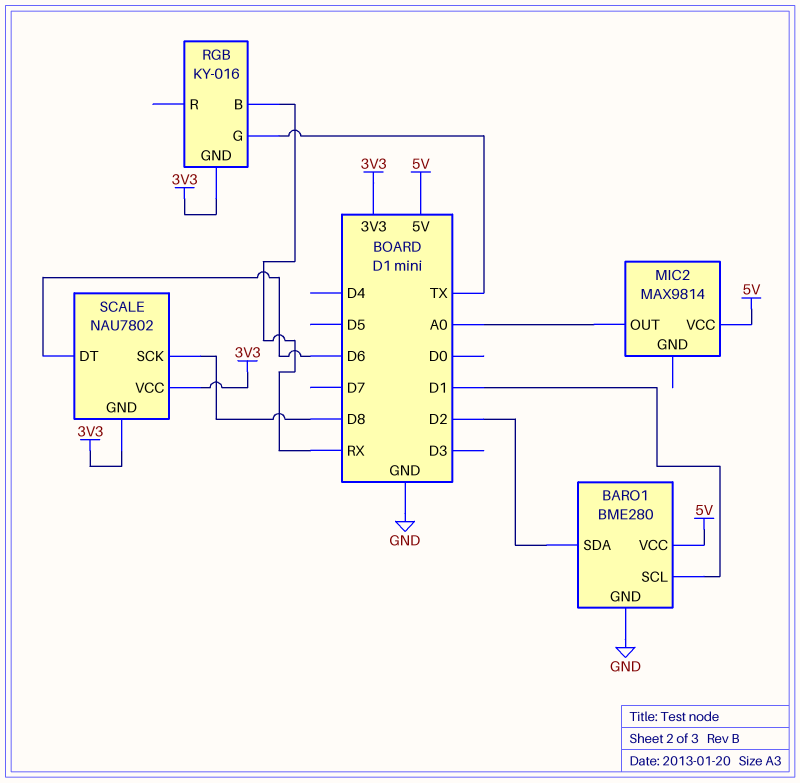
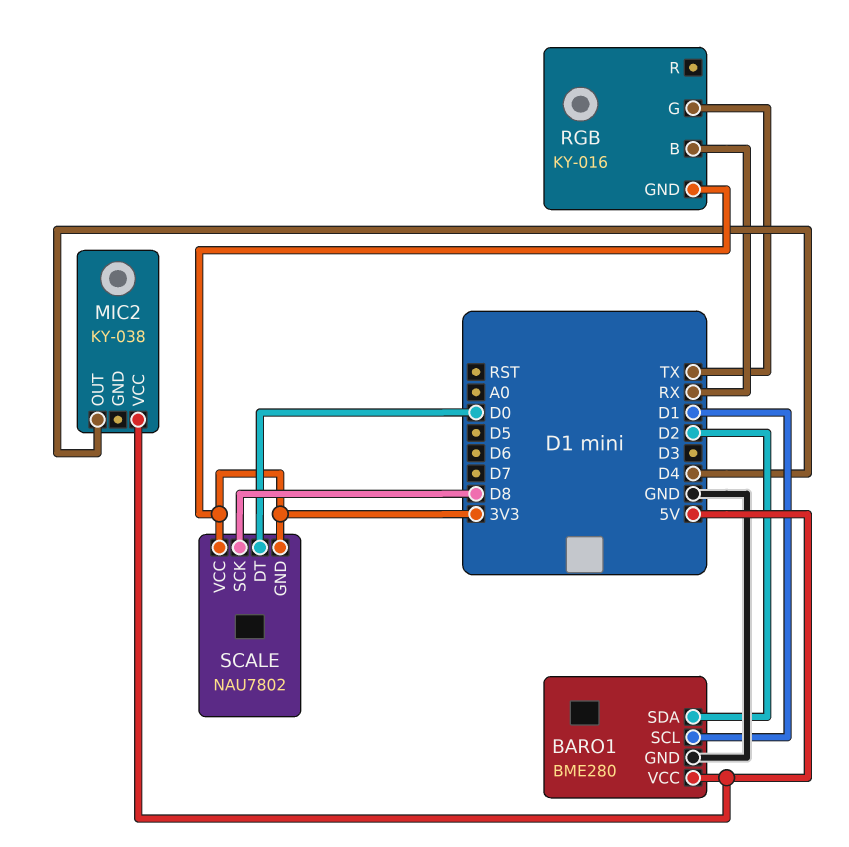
MIC2: MAX9814 -> KY-038
MIC2 pin OUT: A0 -> D4
SCALE pin DT: D6 -> D0

